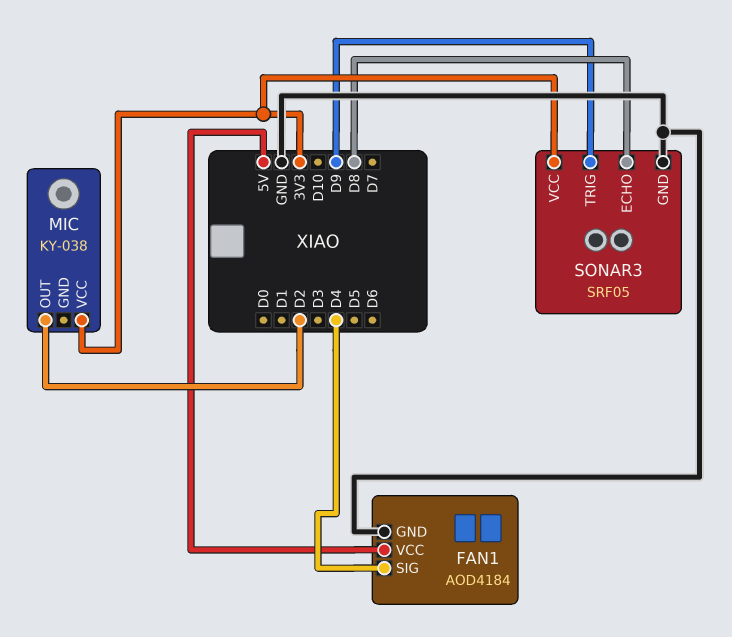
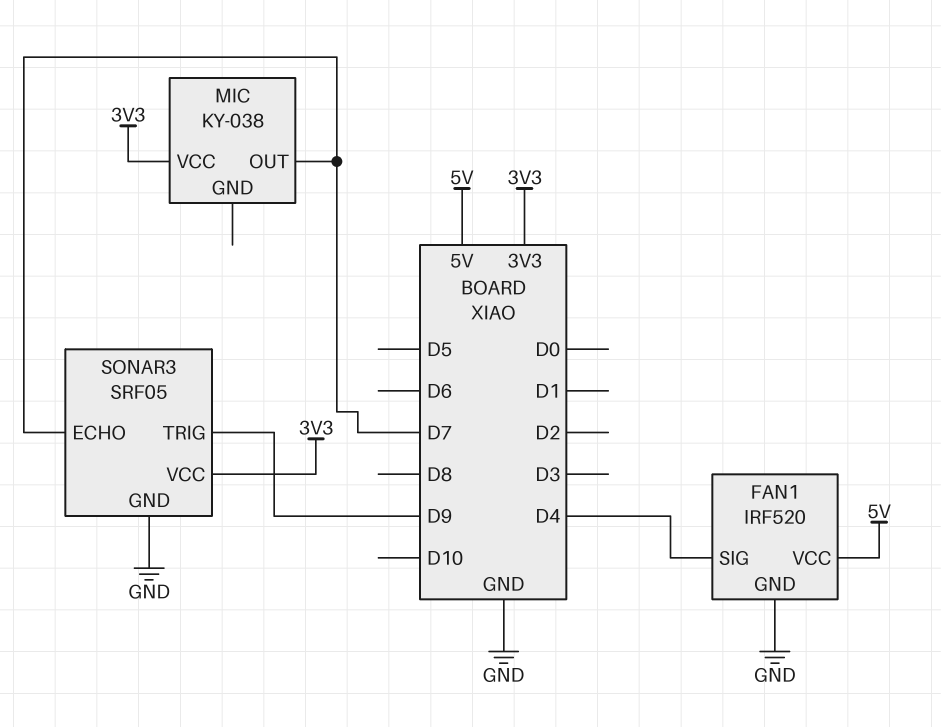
FAN1: AOD4184 -> IRF520
MIC pin OUT: D2 -> D7
SONAR3 pin ECHO: D8 -> D7

